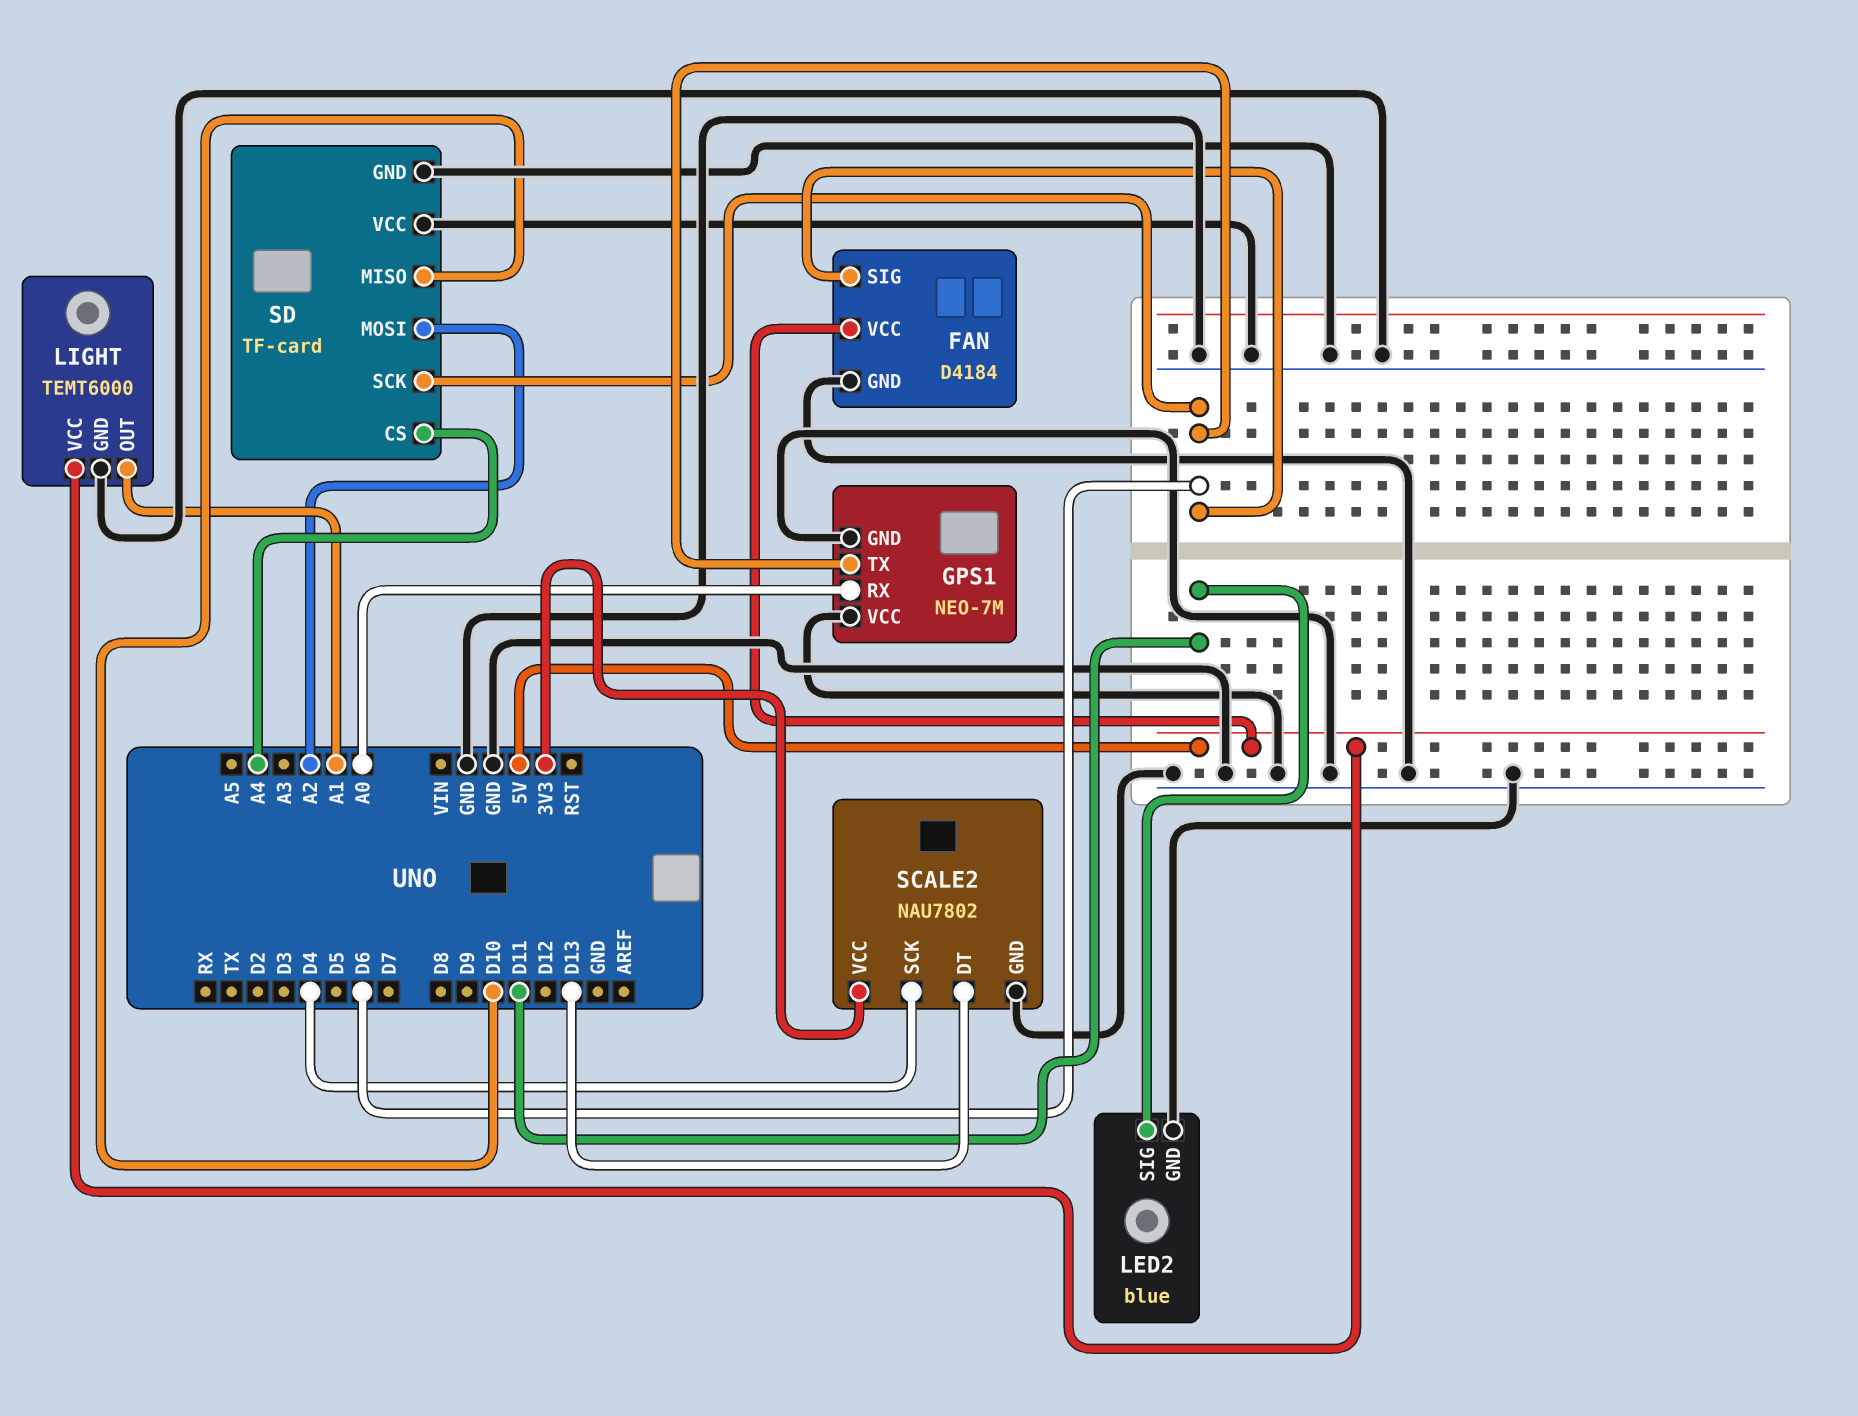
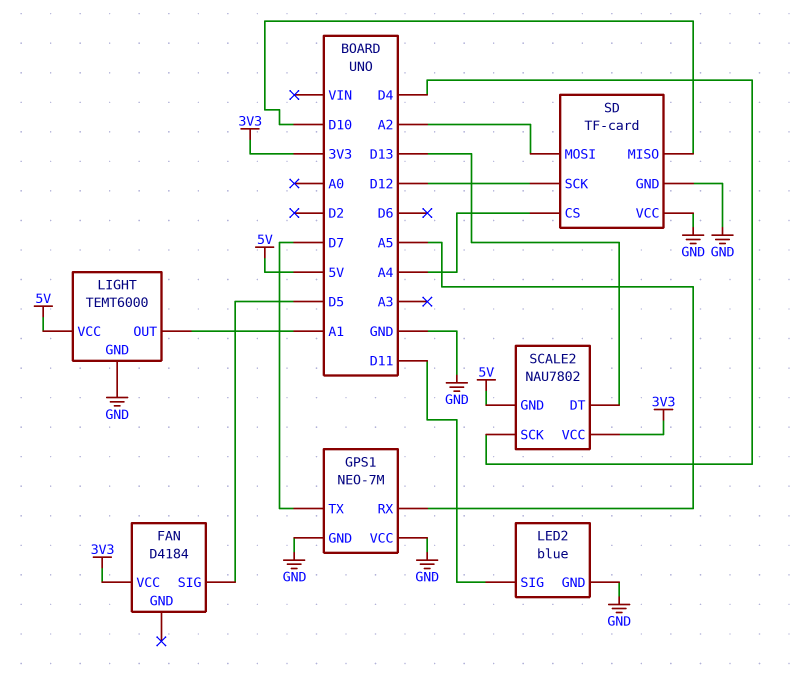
FAN pin GND: GND -> none
FAN pin SIG: D6 -> D5
FAN pin VCC: 5V -> 3V3
GPS1 pin RX: A0 -> A5
GPS1 pin TX: D6 -> D7
SCALE2 pin GND: GND -> 5V
SD pin SCK: D6 -> D12

